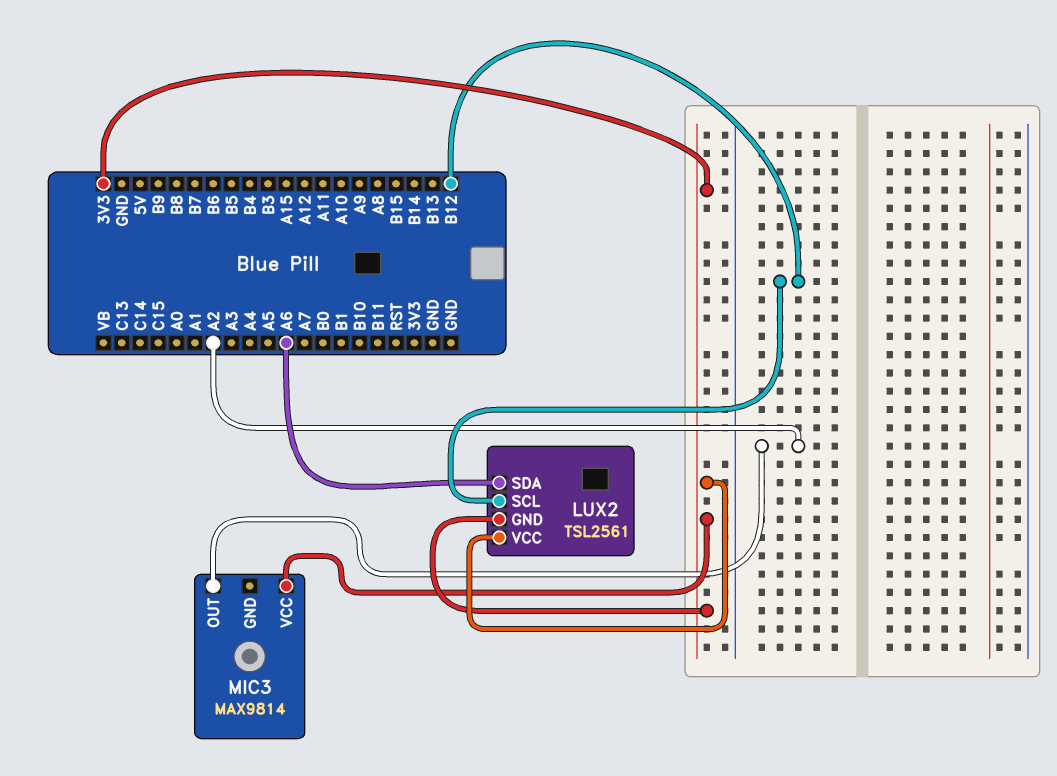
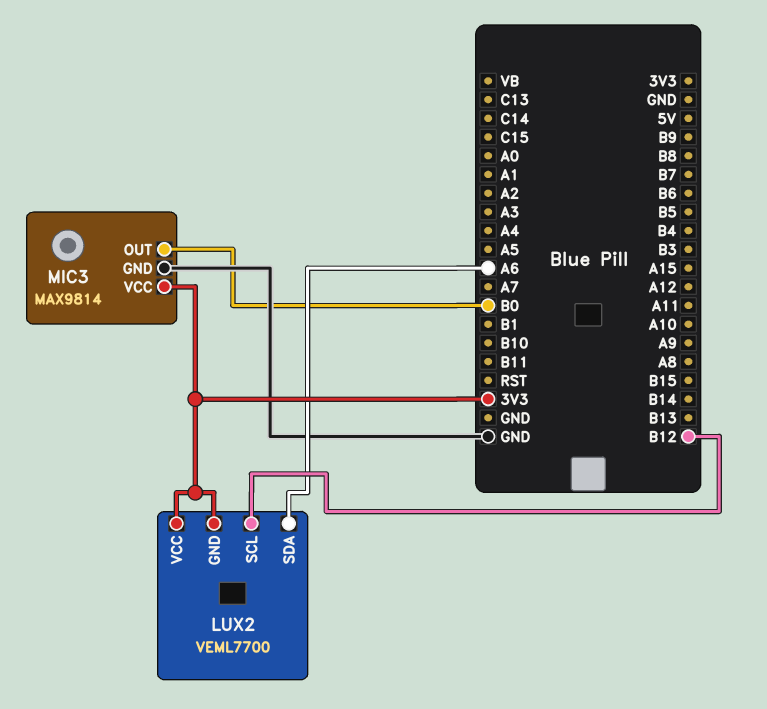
LUX2: TSL2561 -> VEML7700
MIC3 pin GND: none -> GND
MIC3 pin OUT: A2 -> B0

